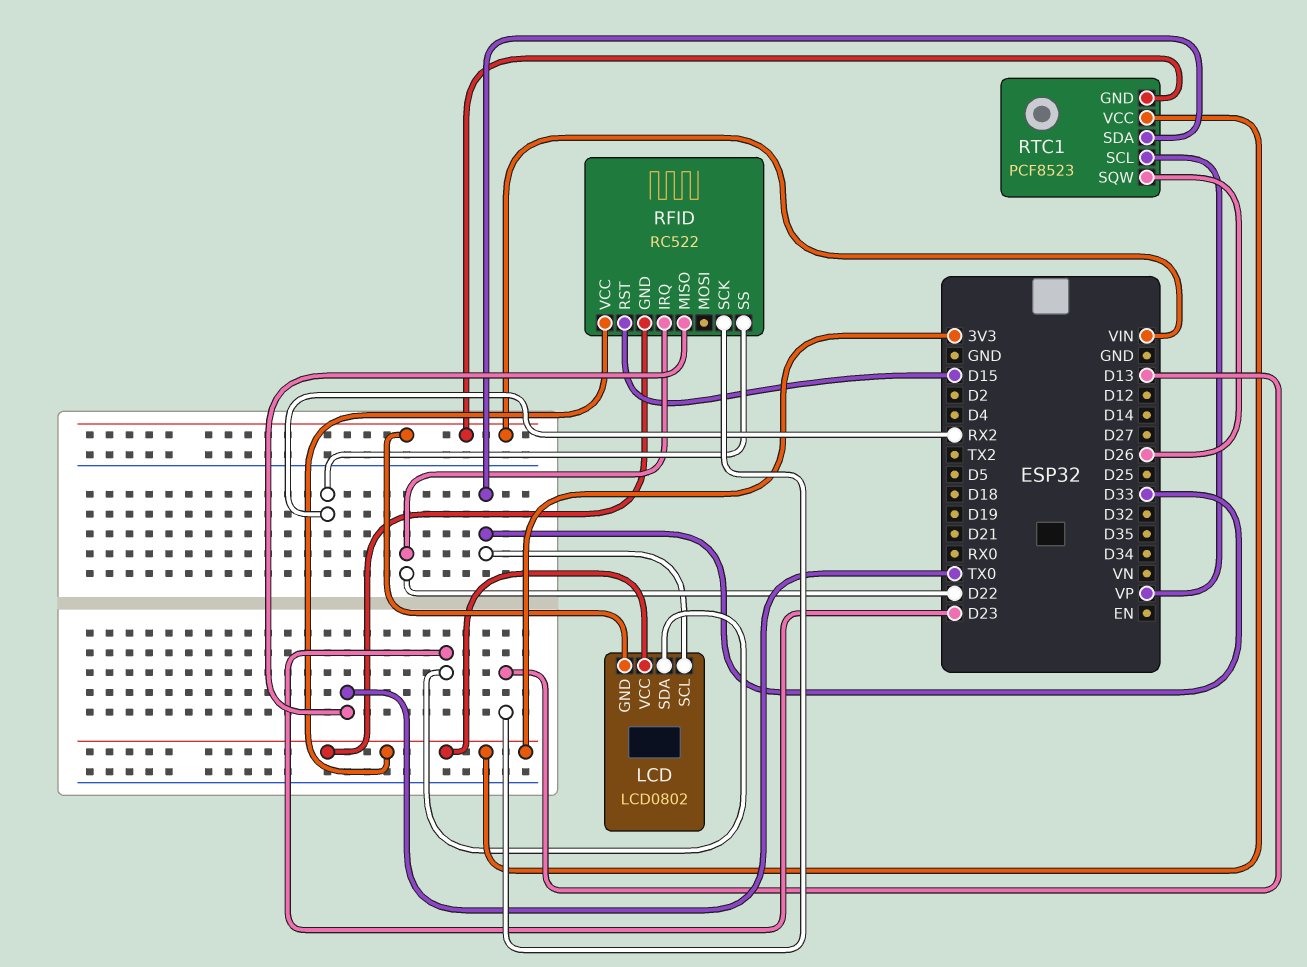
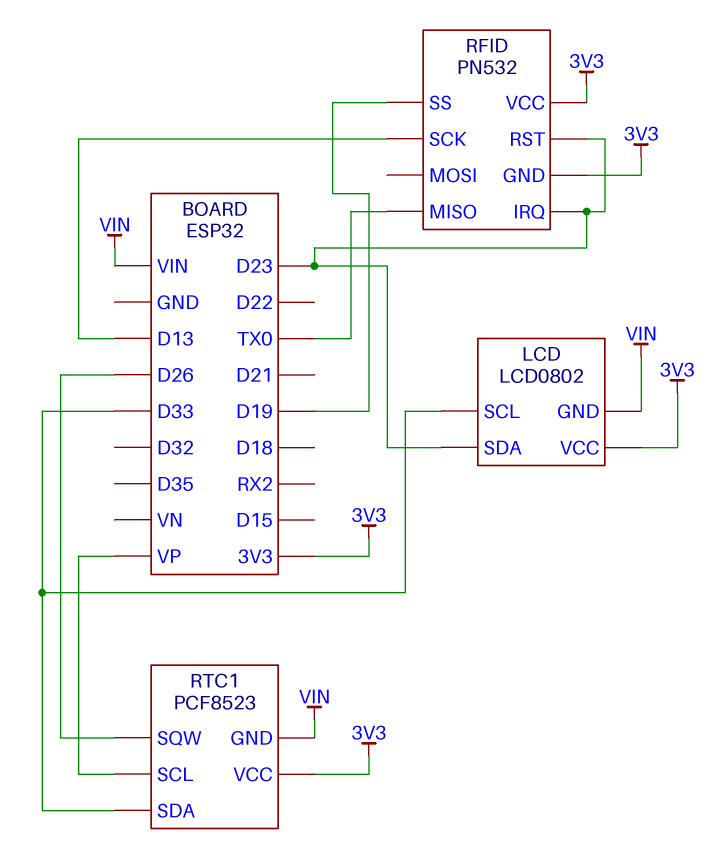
RFID: RC522 -> PN532
RFID pin IRQ: D22 -> D23
RFID pin RST: D15 -> D23
RFID pin SS: RX2 -> D19

